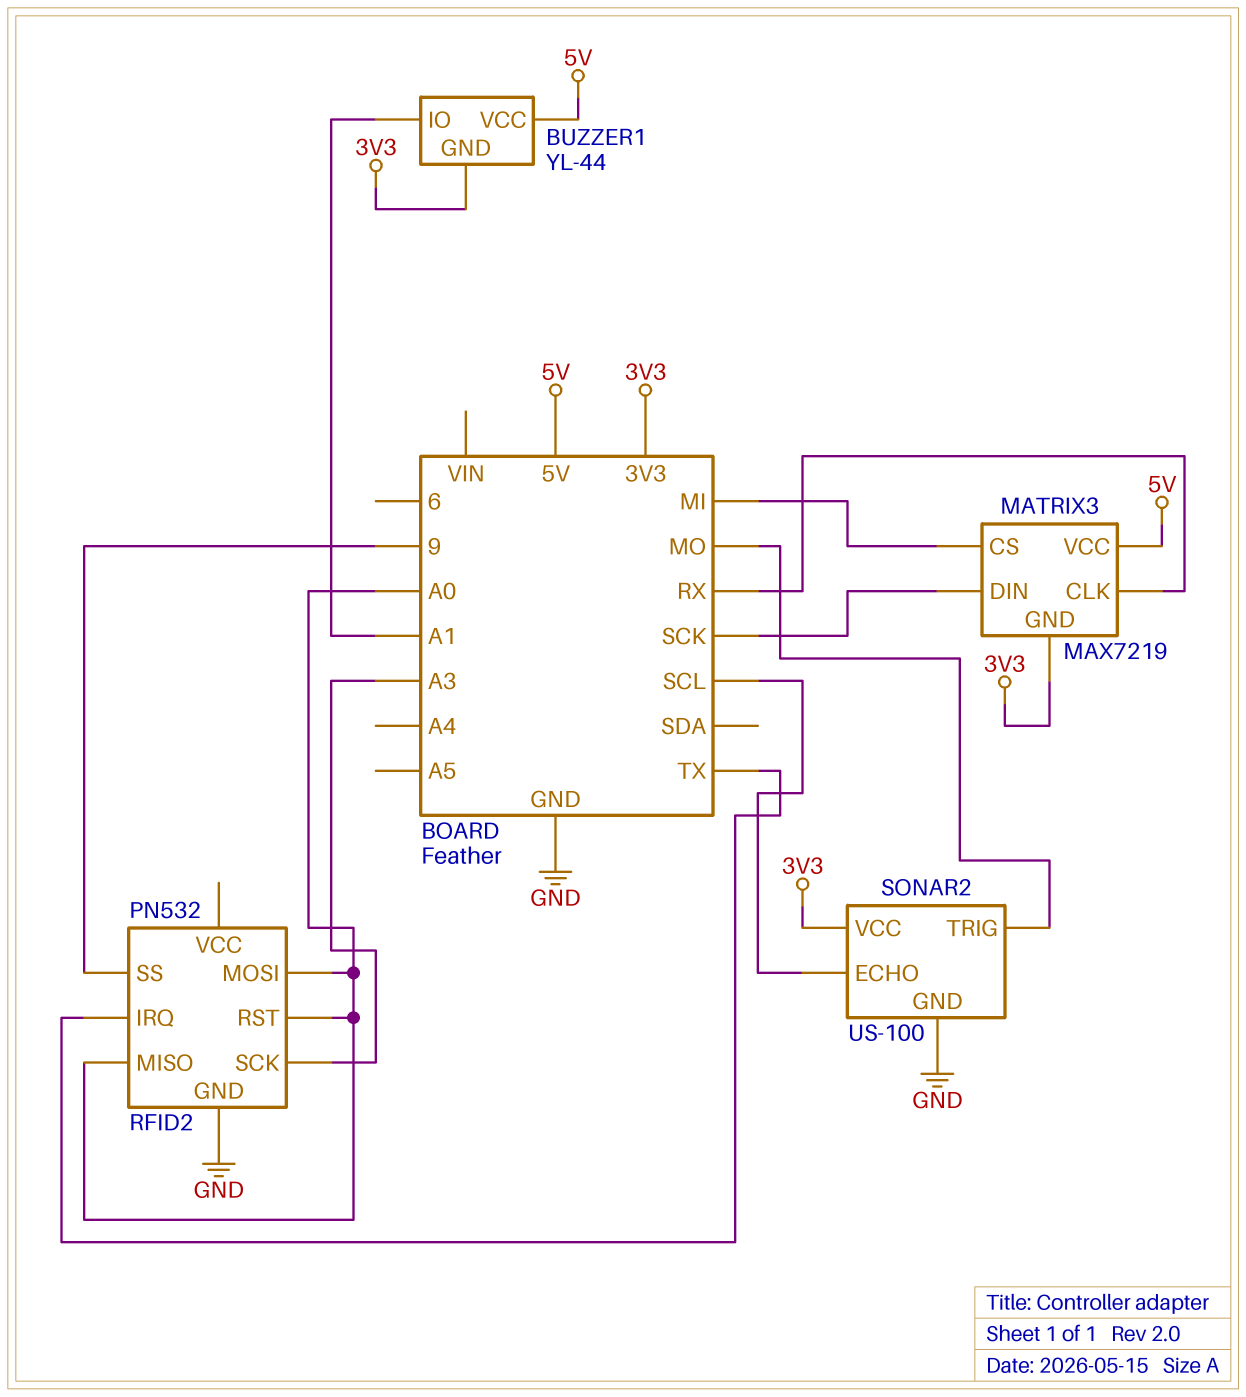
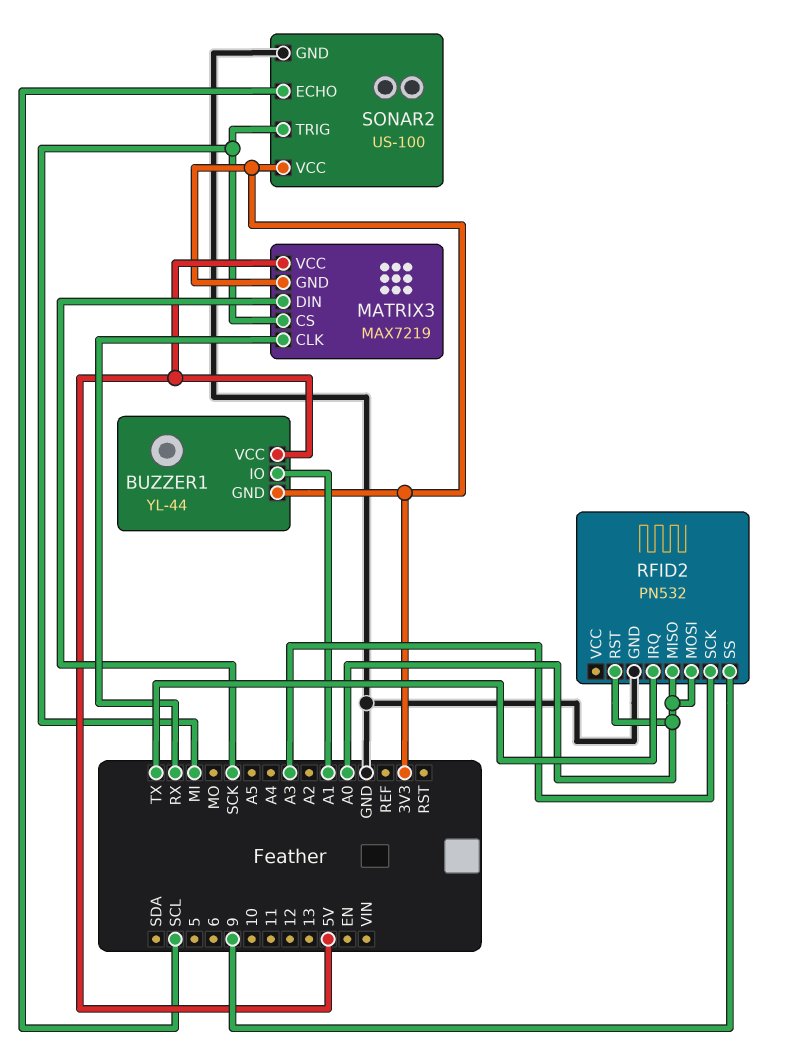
SONAR2 pin TRIG: MO -> MI

